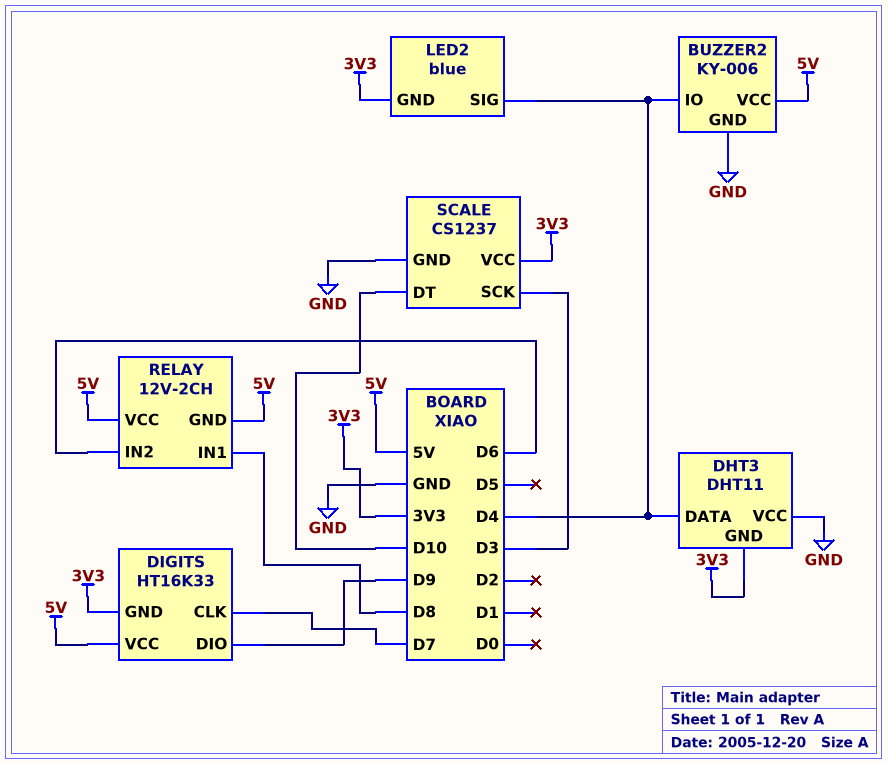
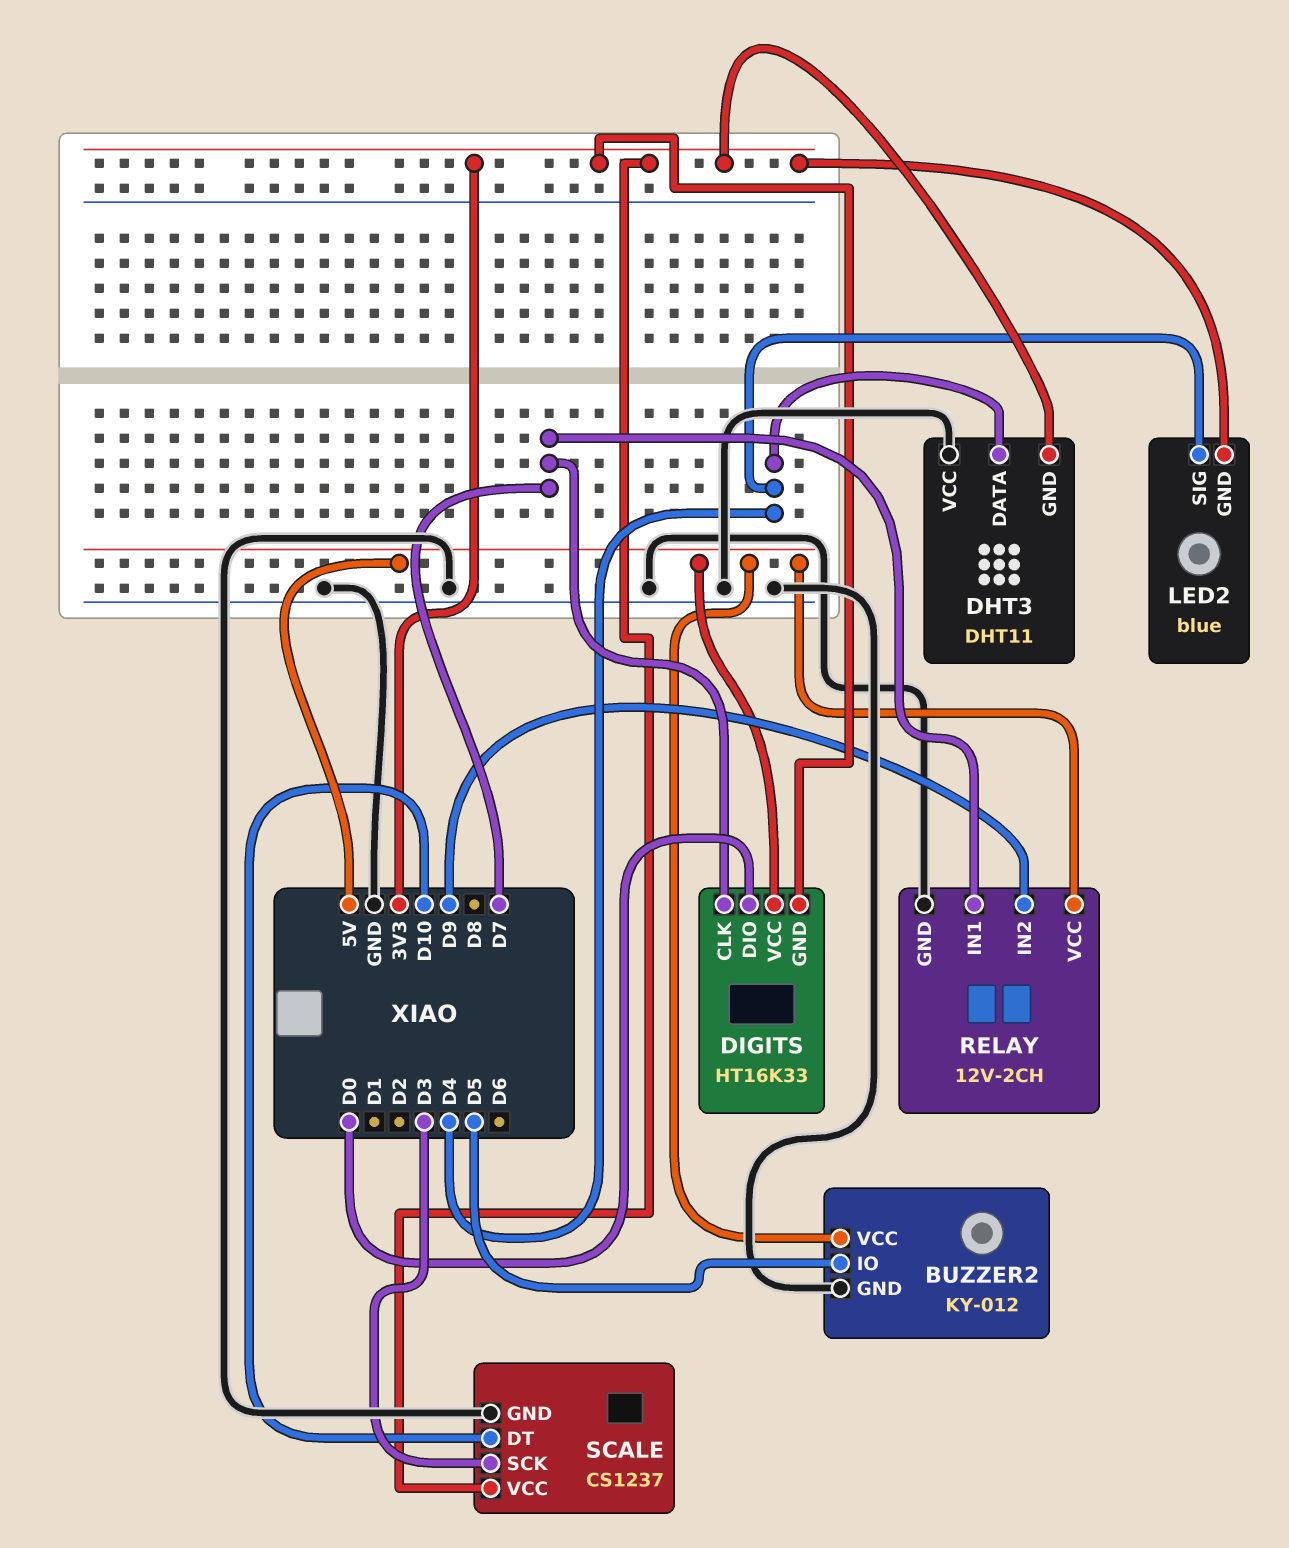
BUZZER2: KY-006 -> KY-012
BUZZER2 pin IO: D4 -> D5
DIGITS pin DIO: D9 -> D0
RELAY pin GND: 5V -> GND
RELAY pin IN1: D8 -> D7
RELAY pin IN2: D6 -> D9

